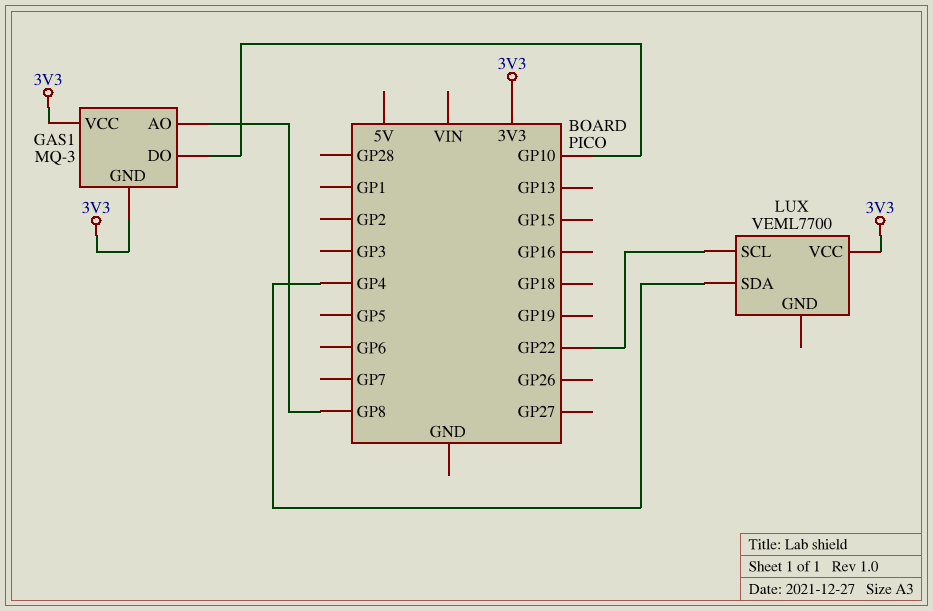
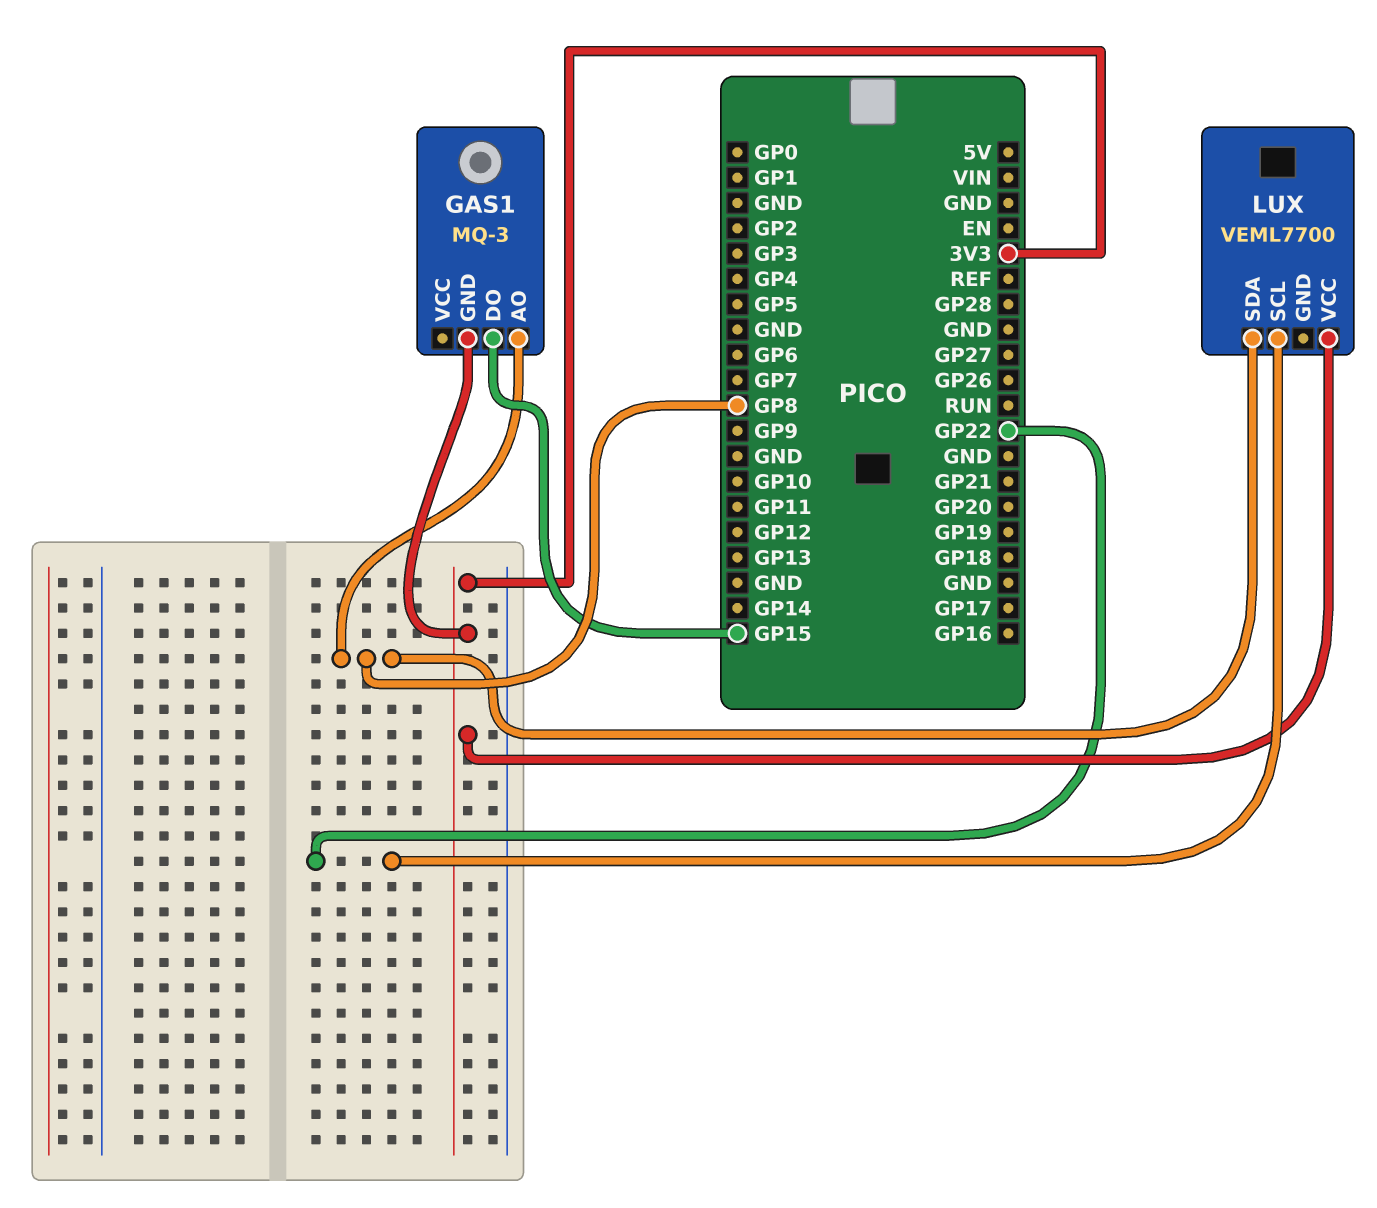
GAS1 pin DO: GP10 -> GP15
GAS1 pin VCC: 3V3 -> none
LUX pin SDA: GP4 -> GP8

